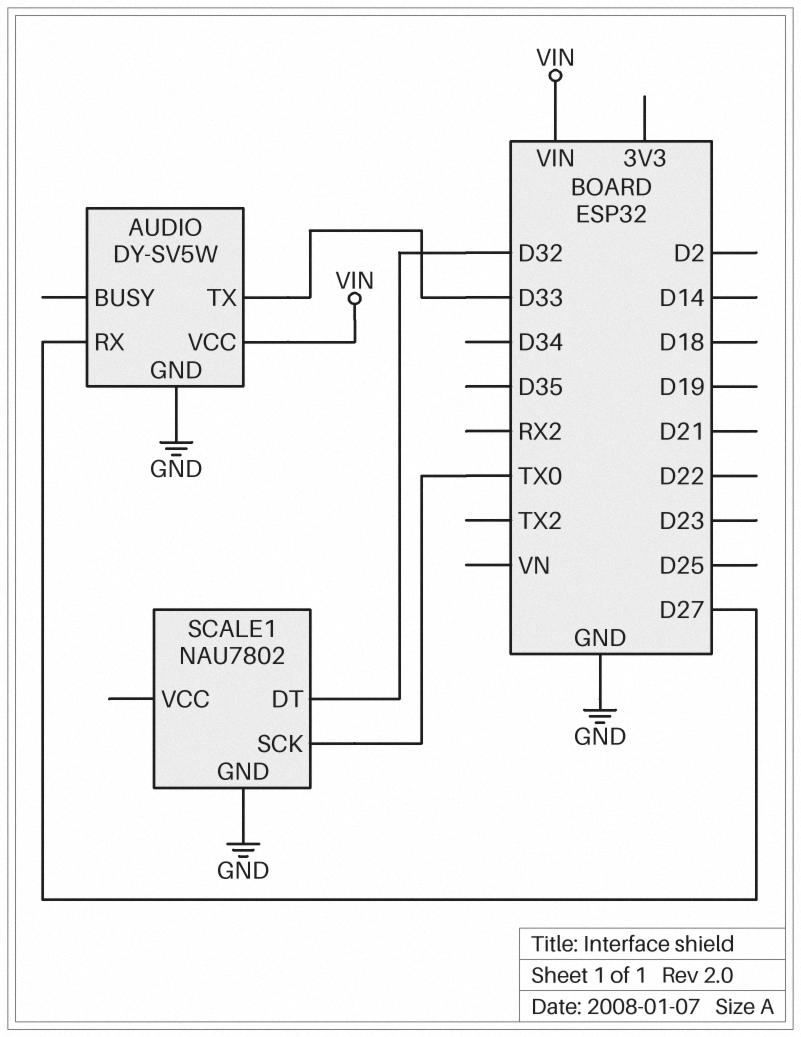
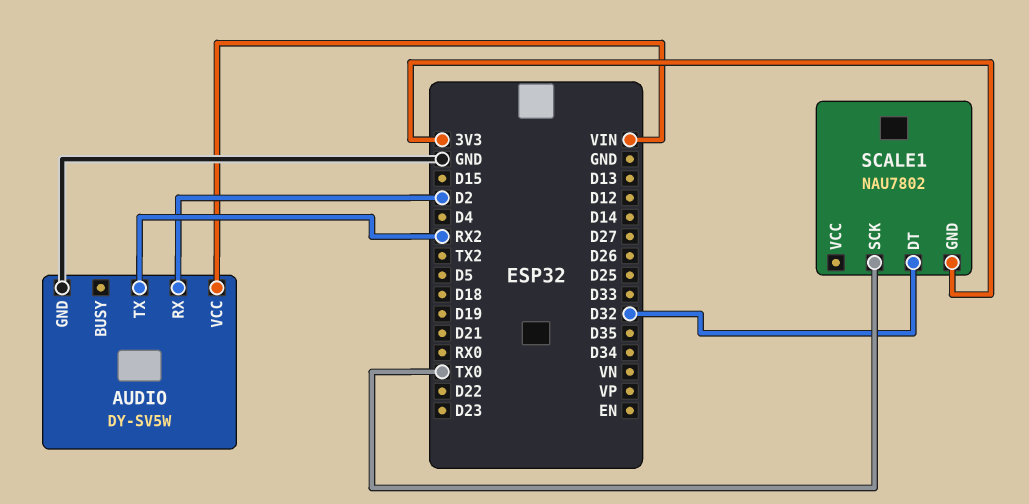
AUDIO pin RX: D27 -> D2
AUDIO pin TX: D33 -> RX2
SCALE1 pin GND: GND -> 3V3

